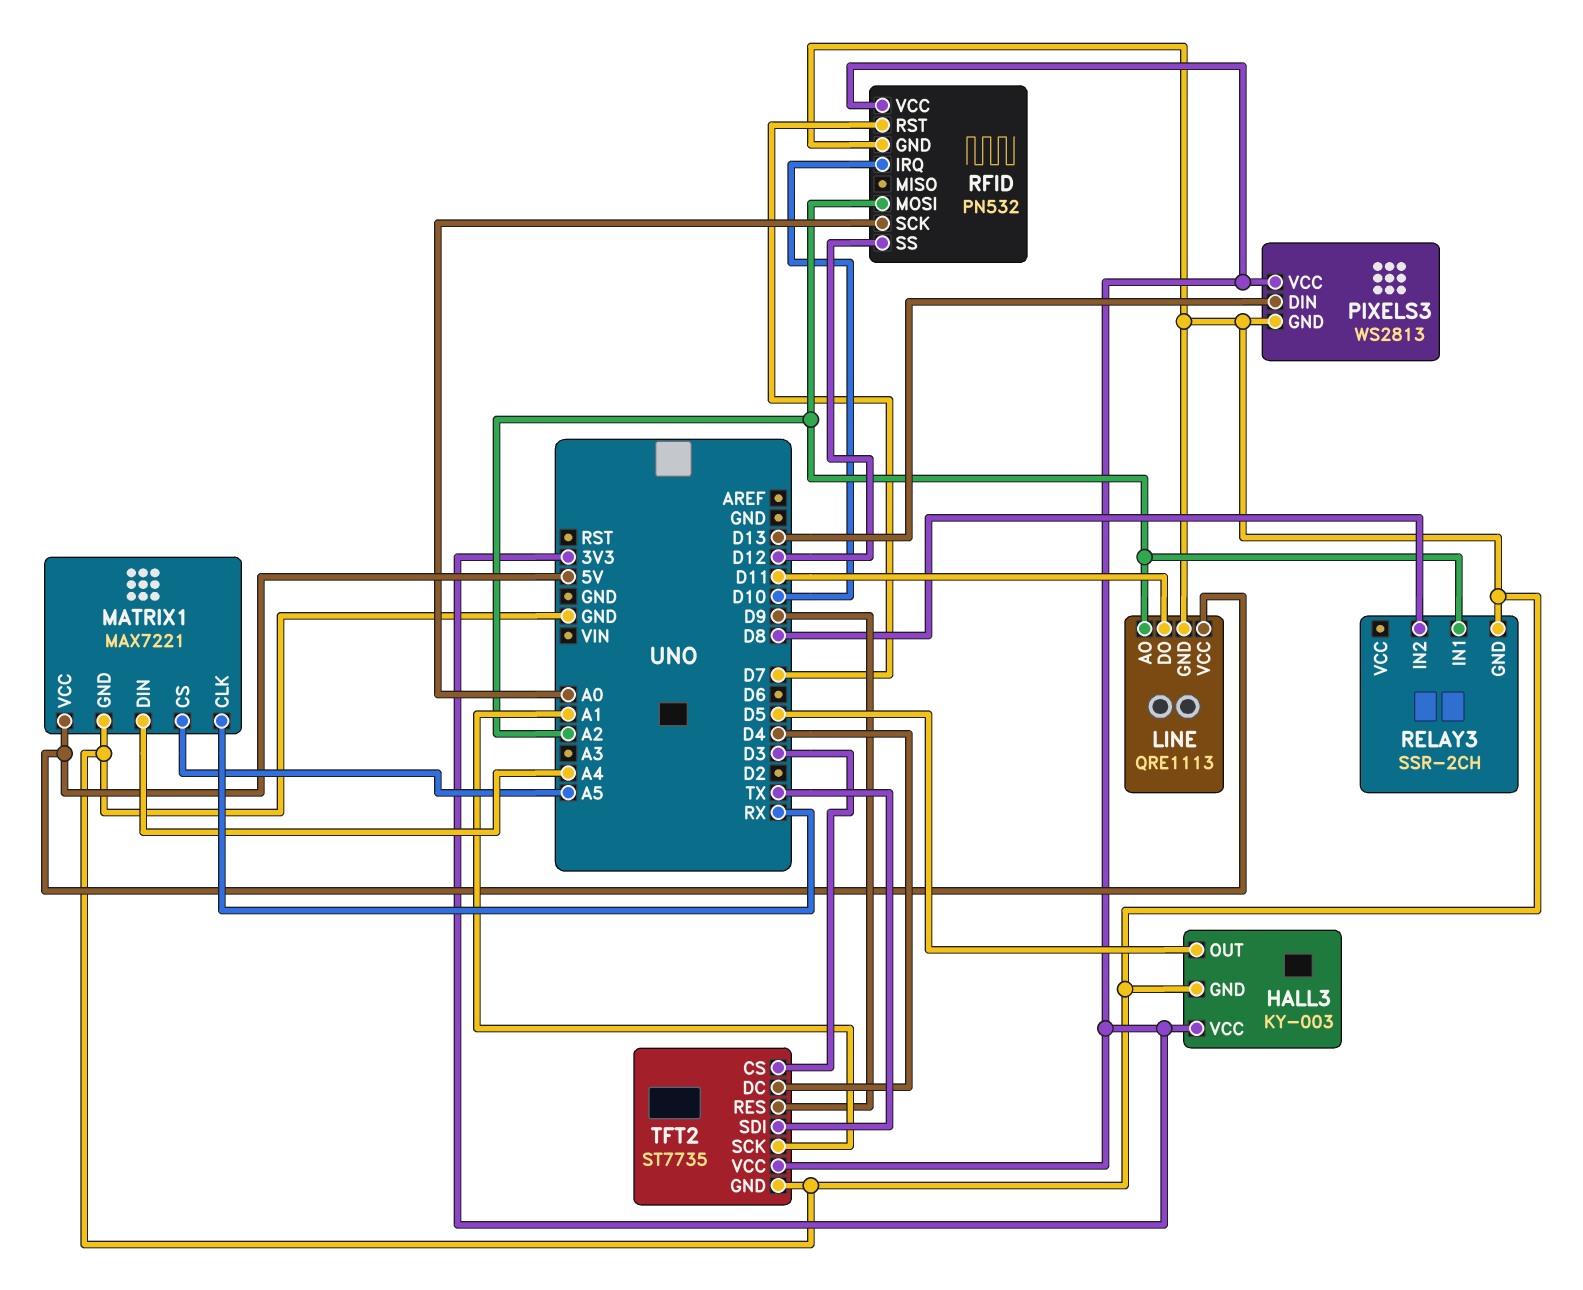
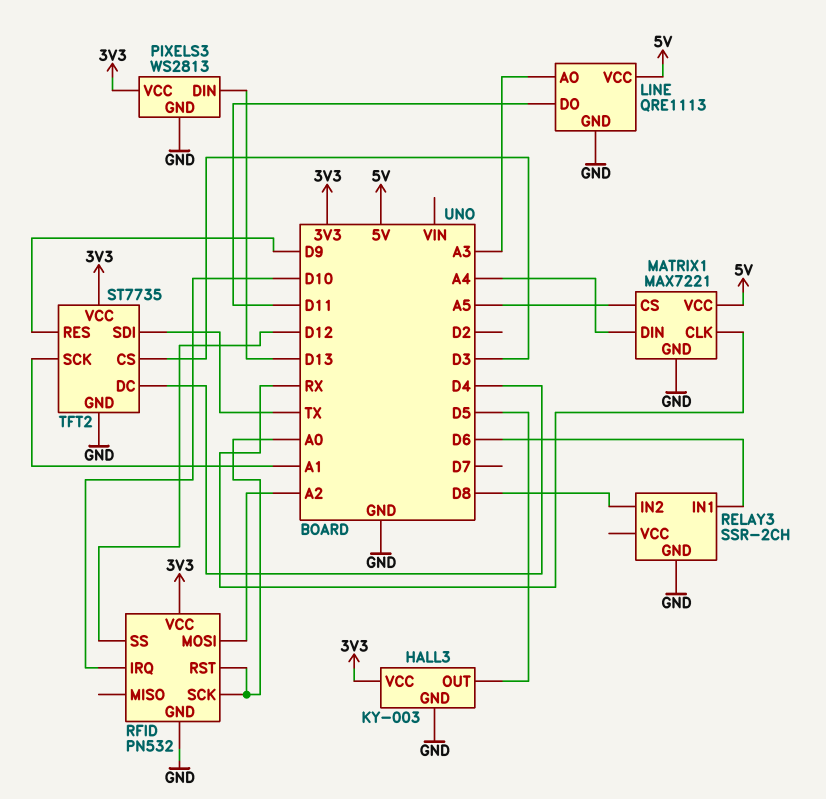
LINE pin AO: A2 -> A3
RELAY3 pin IN1: A2 -> D6
RFID pin RST: D7 -> A0

